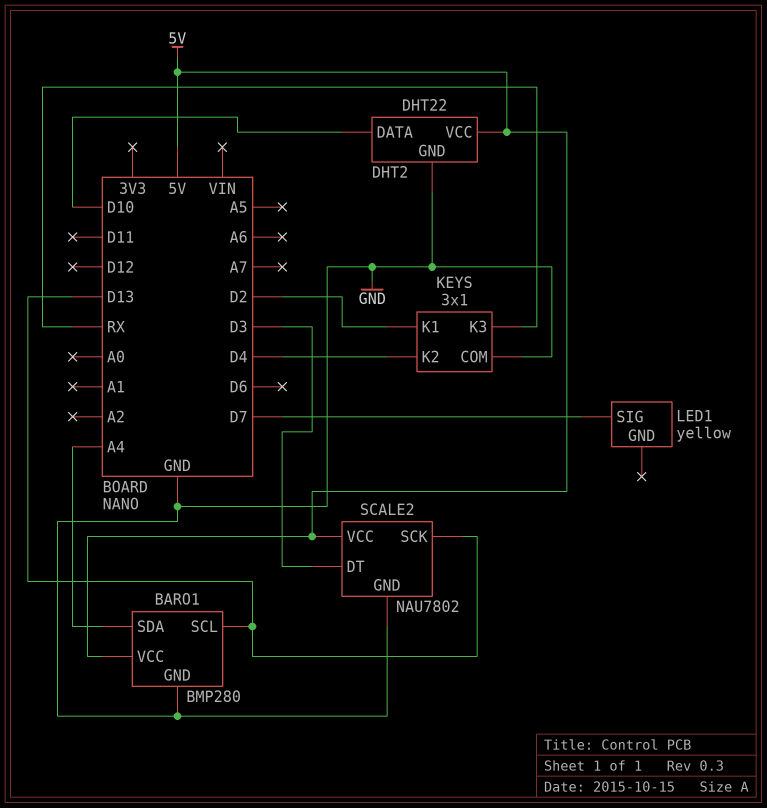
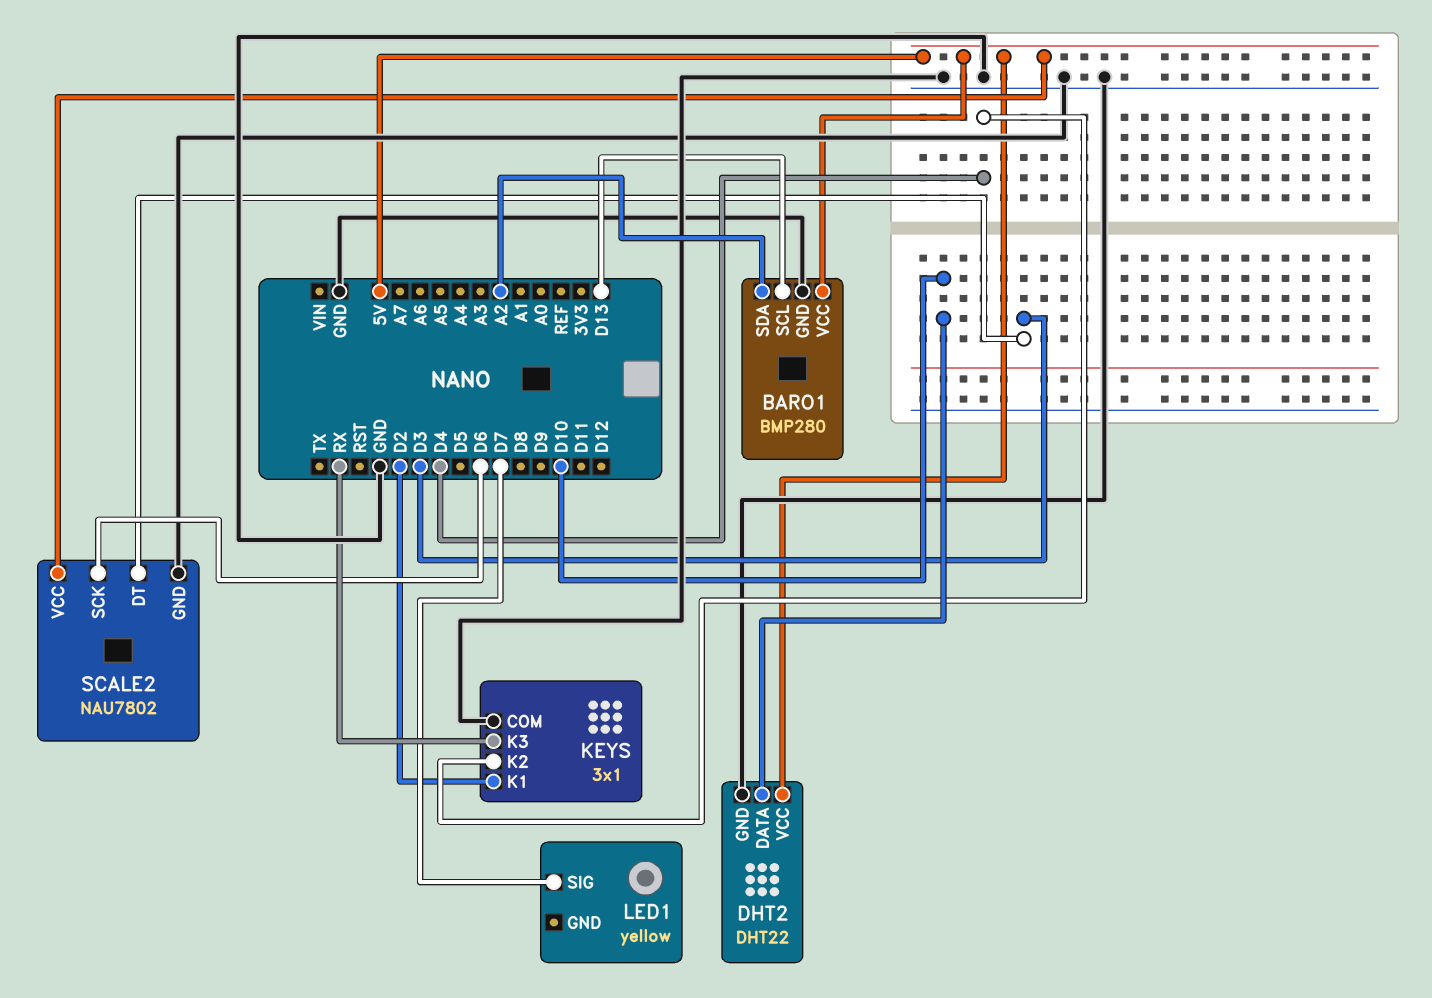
BARO1 pin SDA: A4 -> A2
SCALE2 pin SCK: D13 -> D6

